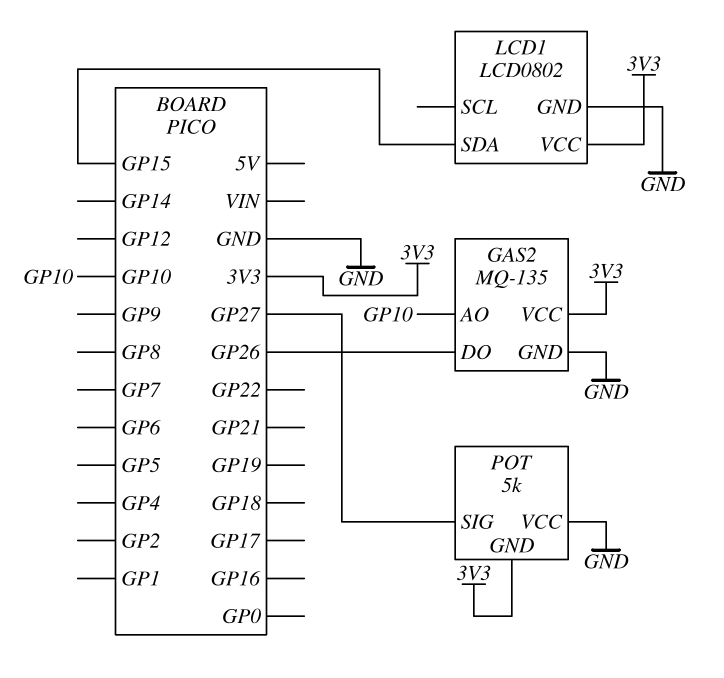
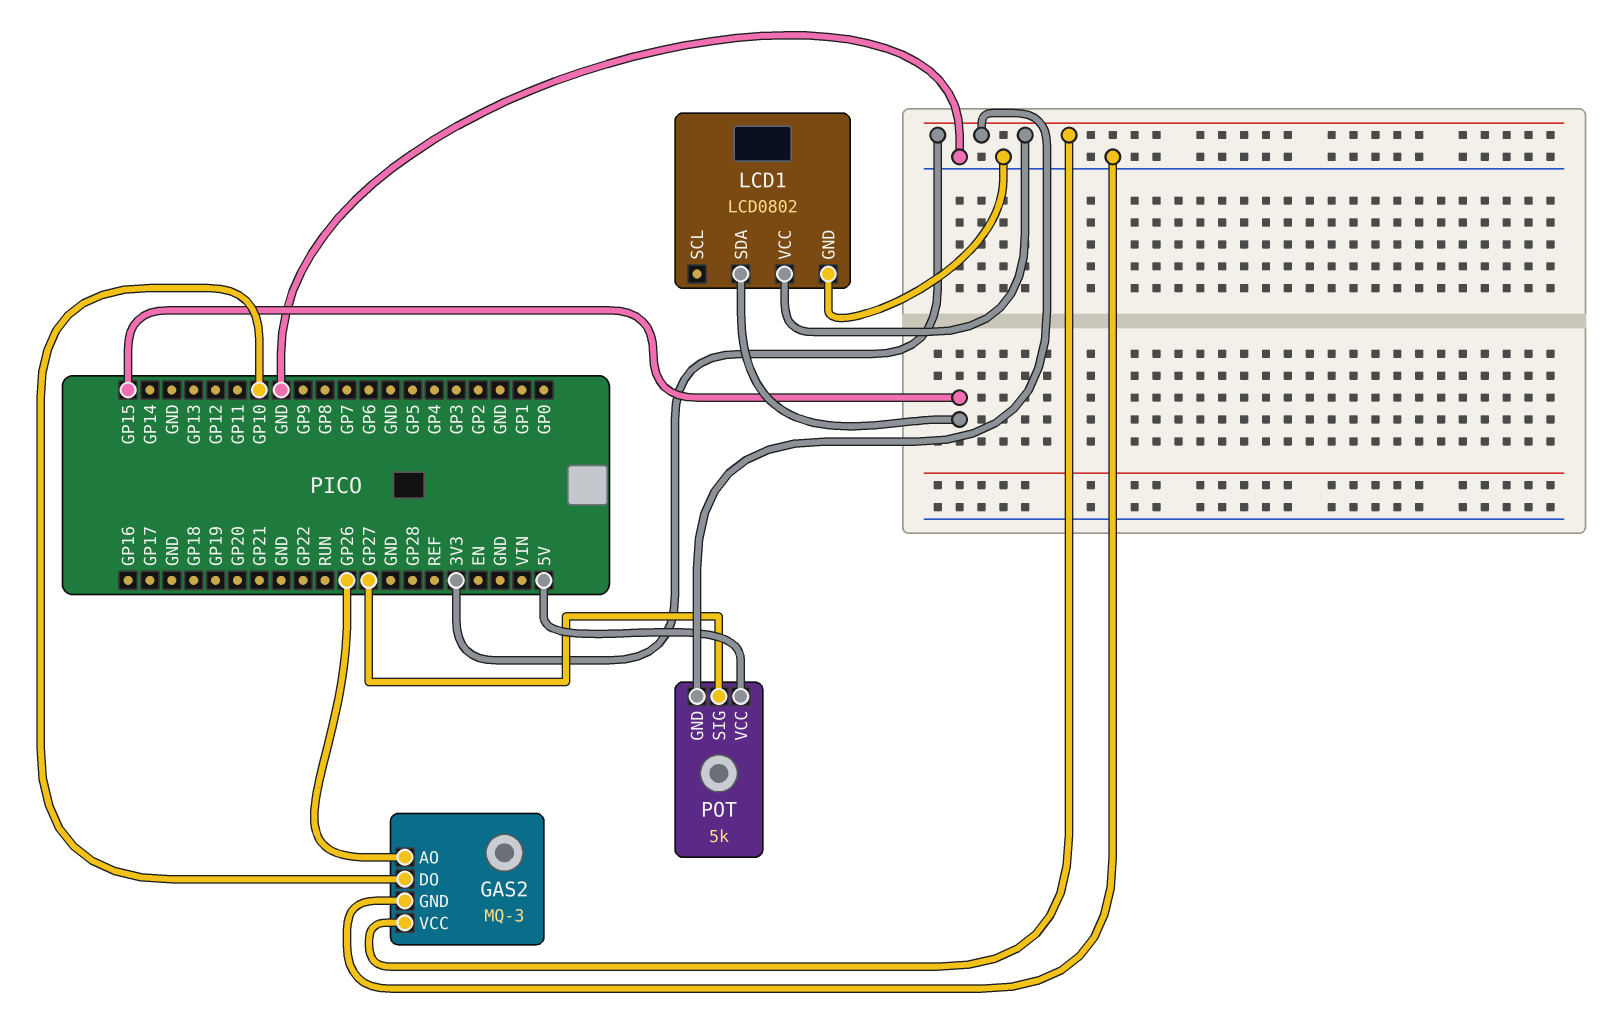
GAS2: MQ-135 -> MQ-3
GAS2 pin AO: GP10 -> GP26
GAS2 pin DO: GP26 -> GP10
POT pin VCC: GND -> 5V

